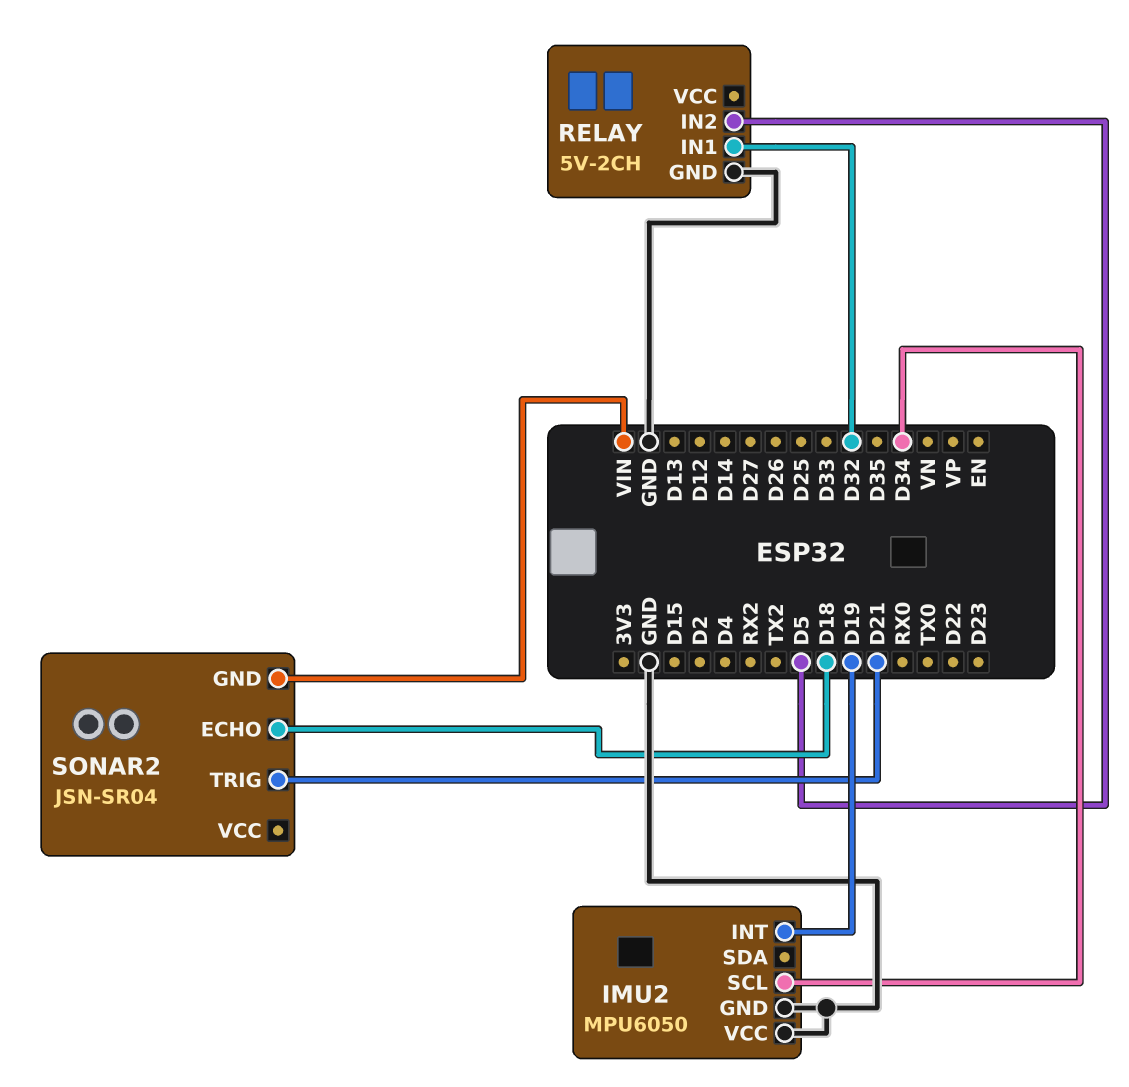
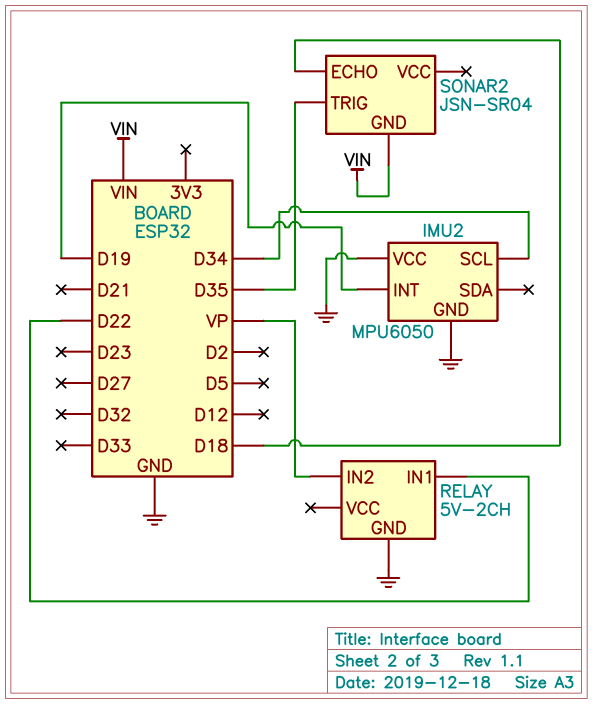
RELAY pin IN1: D32 -> D22
RELAY pin IN2: D5 -> VP
SONAR2 pin TRIG: D21 -> D35

